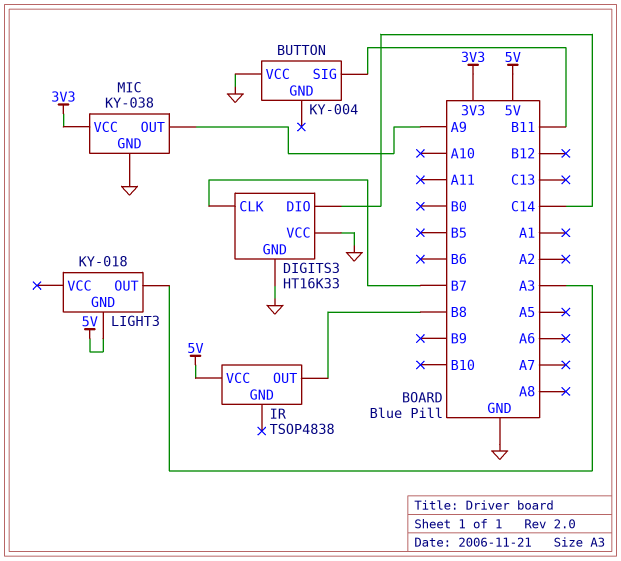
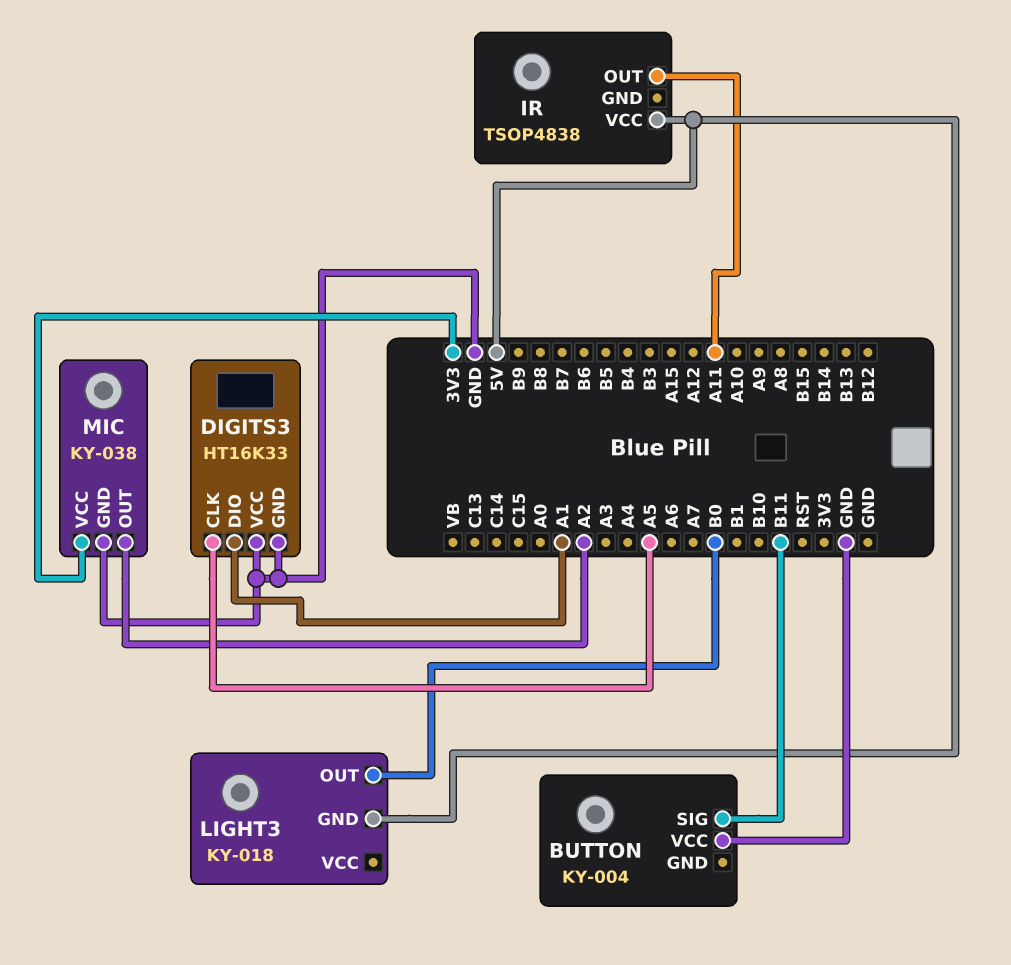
DIGITS3 pin CLK: B7 -> A5
DIGITS3 pin DIO: C14 -> A1
IR pin OUT: B8 -> A11
LIGHT3 pin OUT: A3 -> B0
MIC pin OUT: A9 -> A2

